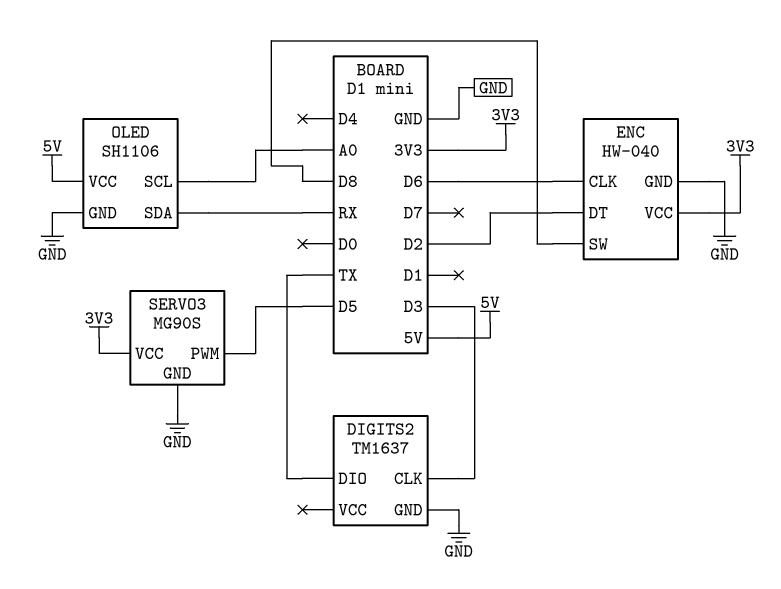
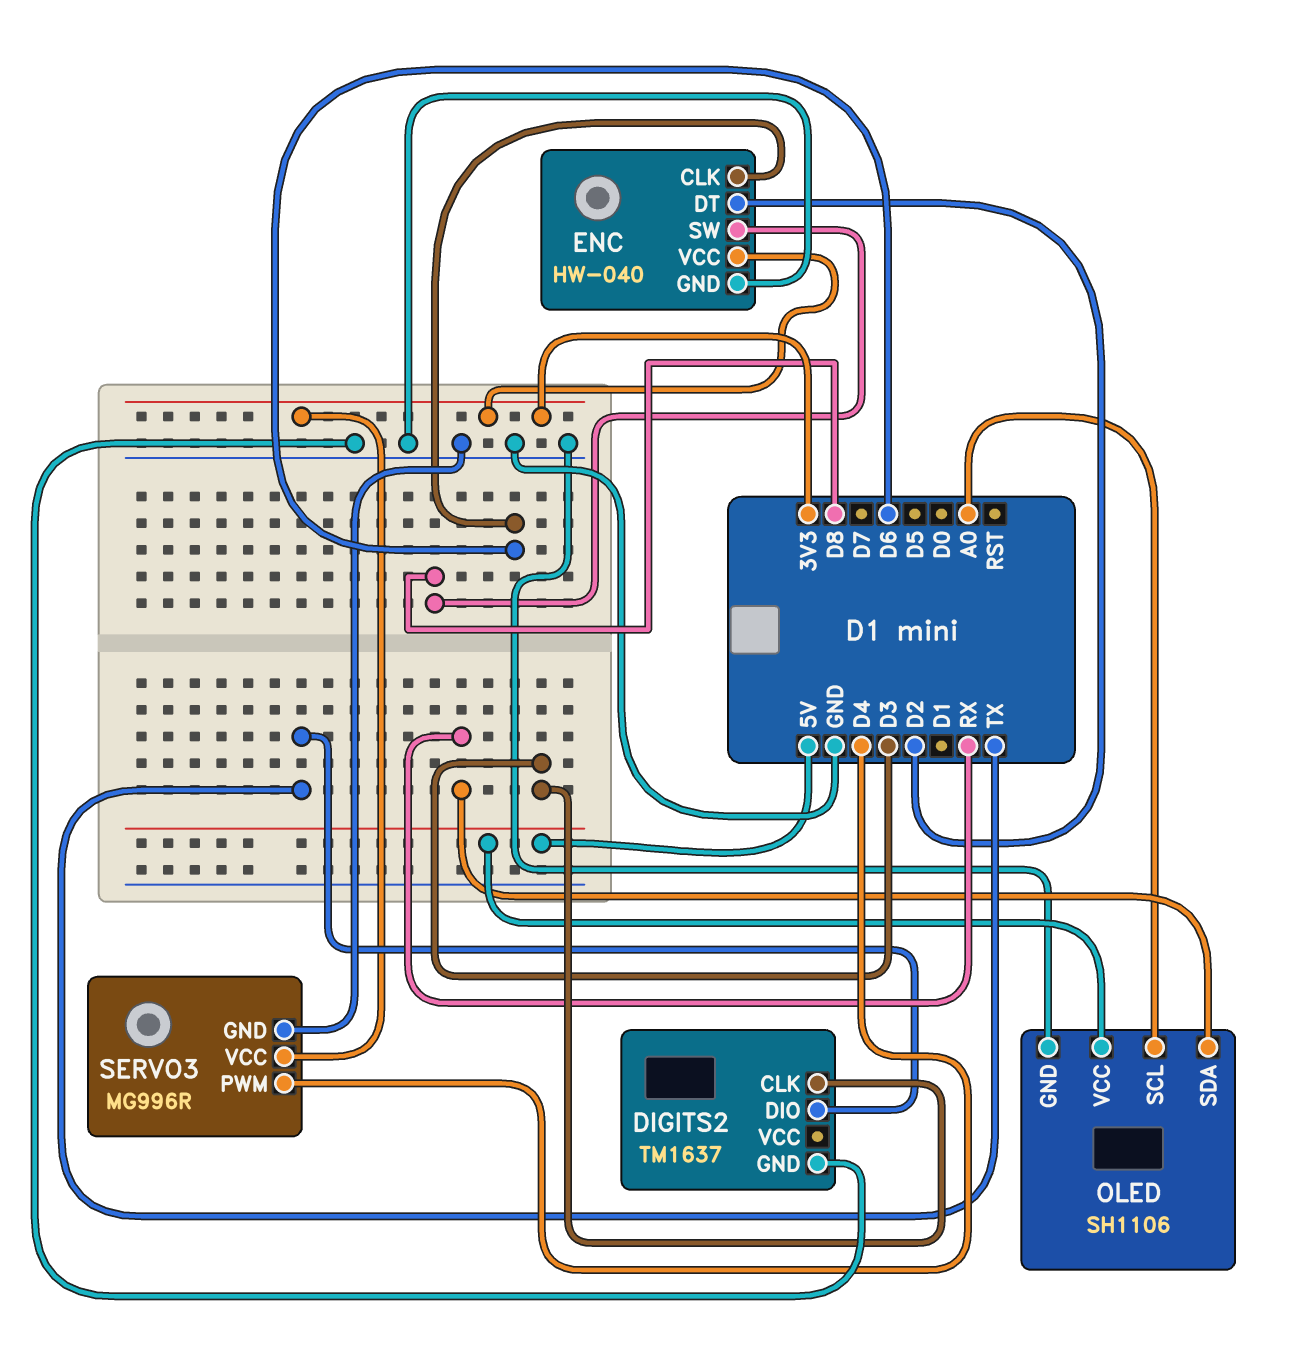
SERVO3: MG90S -> MG996R
SERVO3 pin PWM: D5 -> D4

